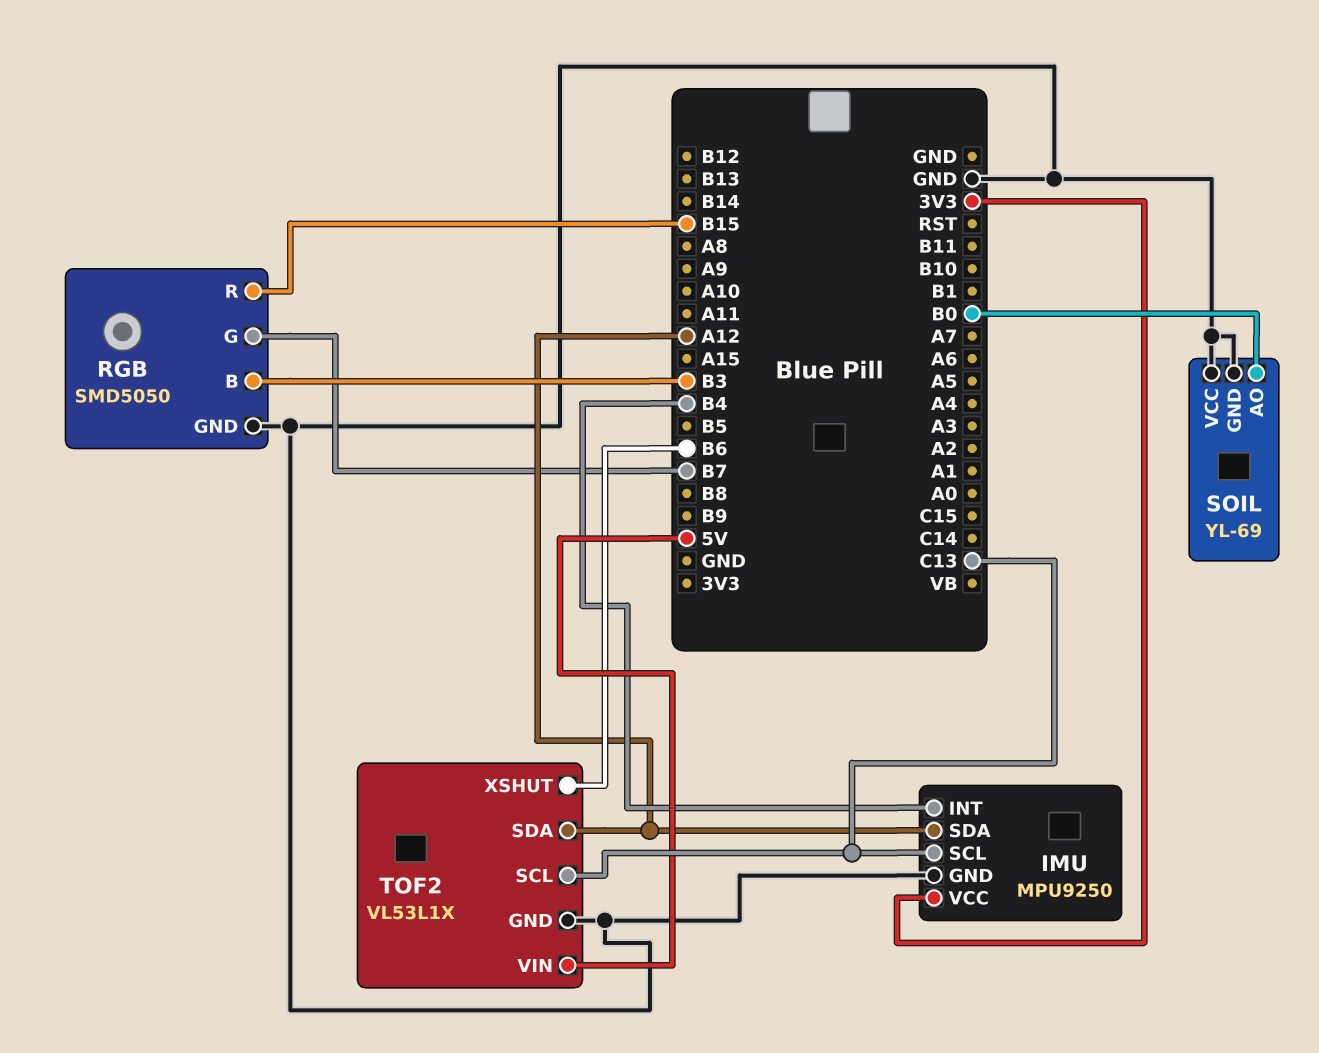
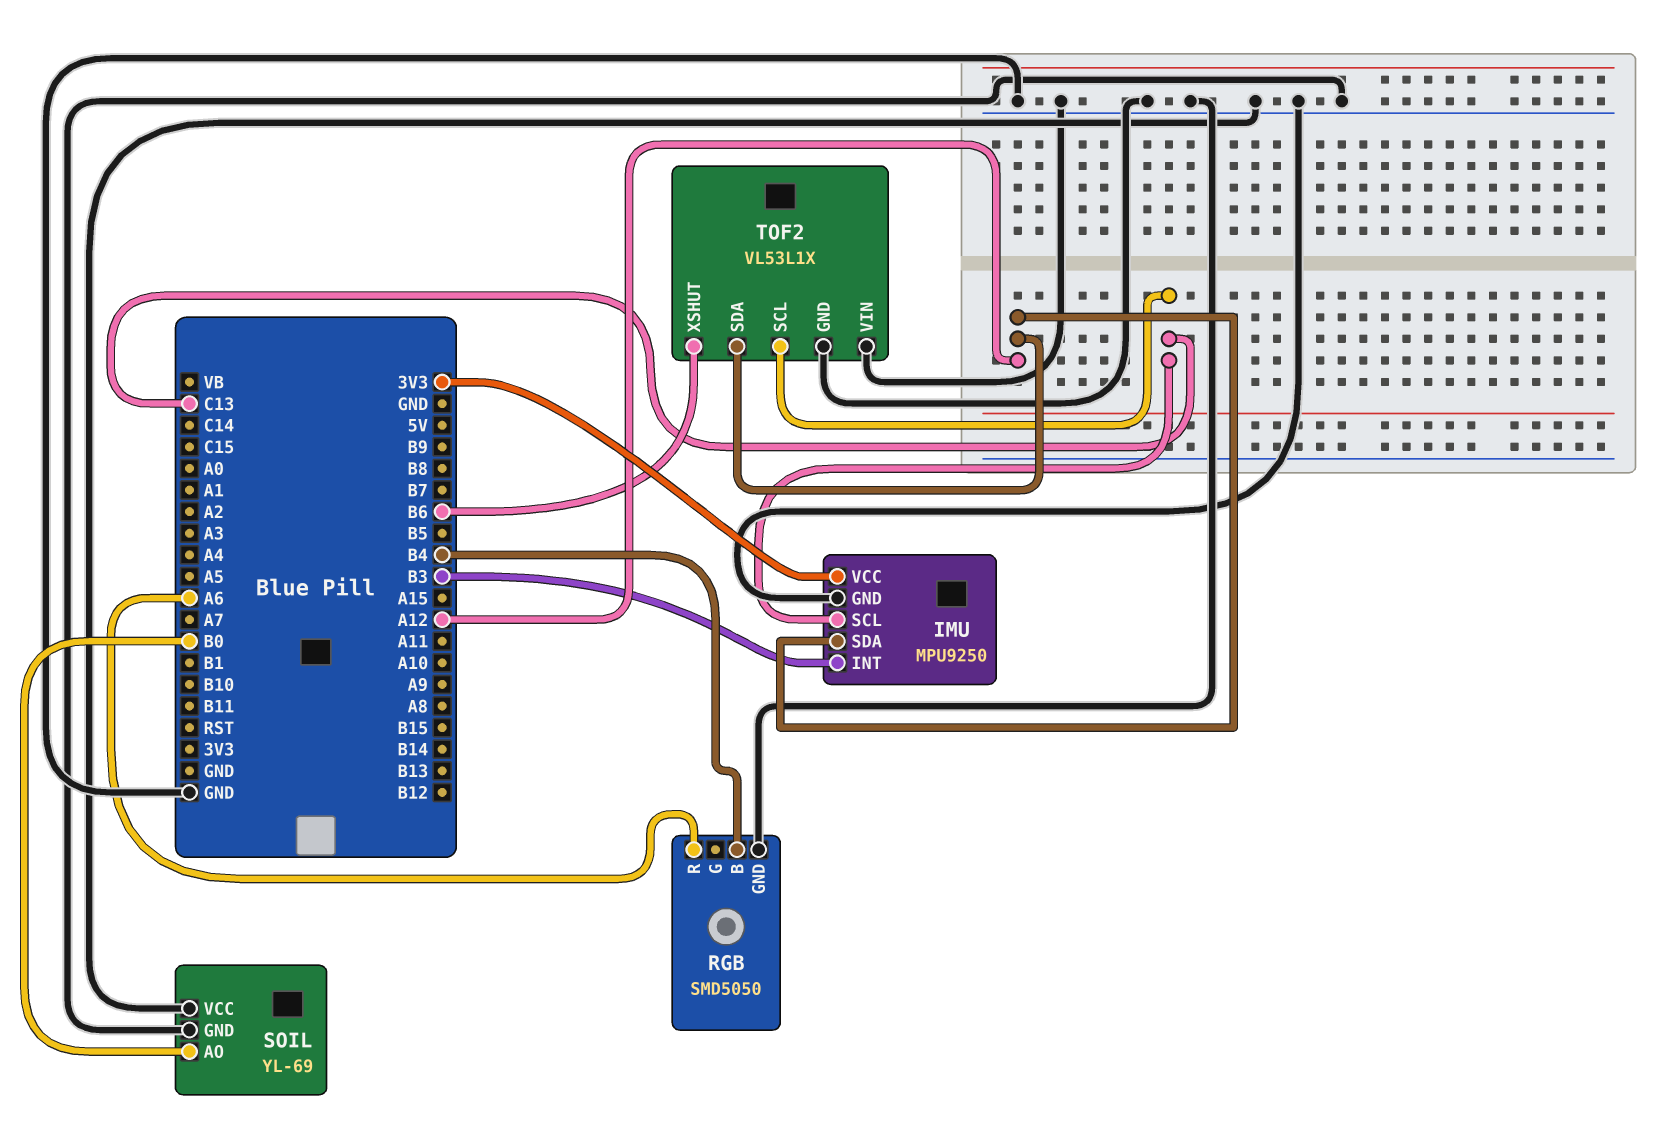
IMU pin INT: B4 -> B3
RGB pin B: B3 -> B4
RGB pin G: B7 -> none
RGB pin R: B15 -> A6
TOF2 pin VIN: 5V -> GND

